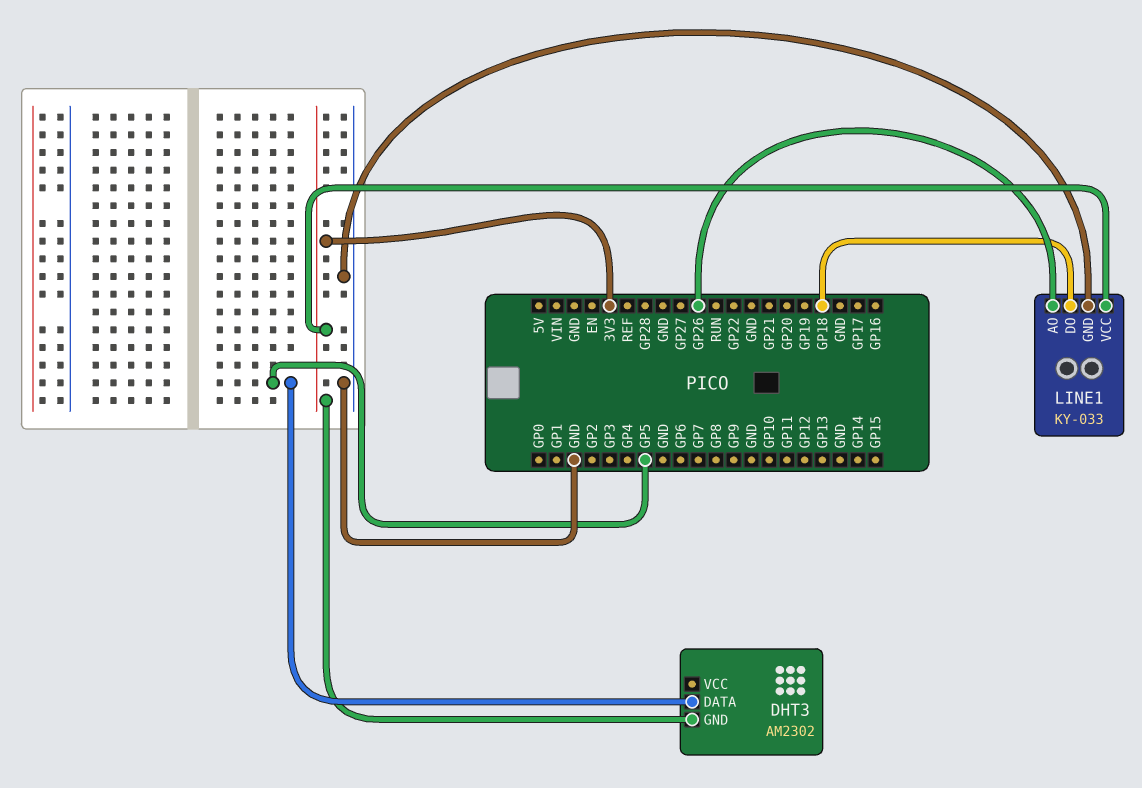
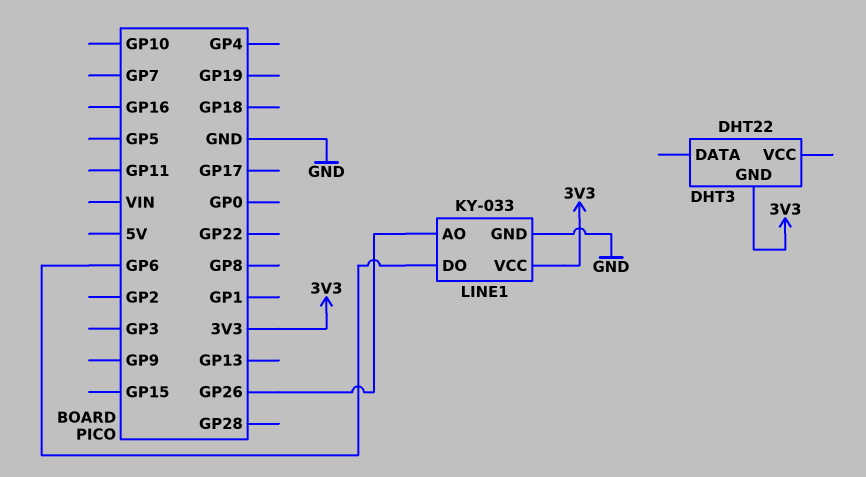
DHT3: AM2302 -> DHT22
DHT3 pin DATA: GP5 -> none
LINE1 pin DO: GP18 -> GP6

